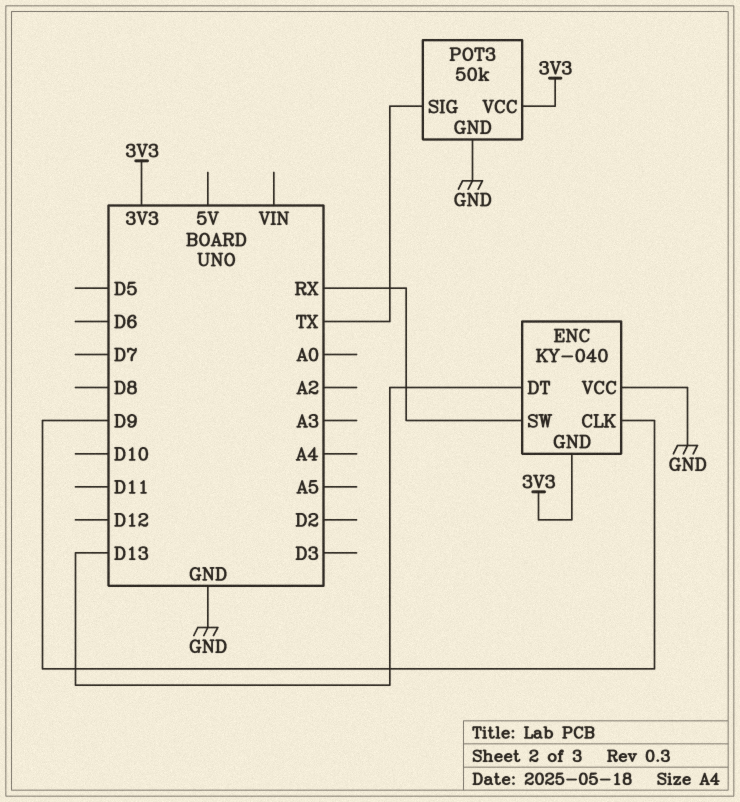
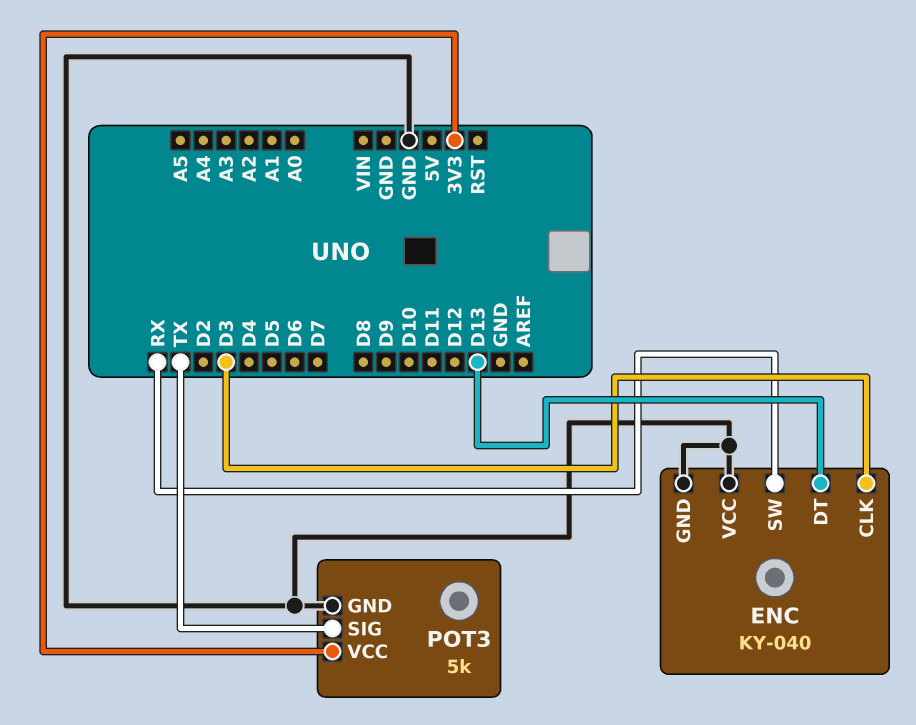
ENC pin CLK: D9 -> D3
ENC pin GND: 3V3 -> GND
POT3: 50k -> 5k

